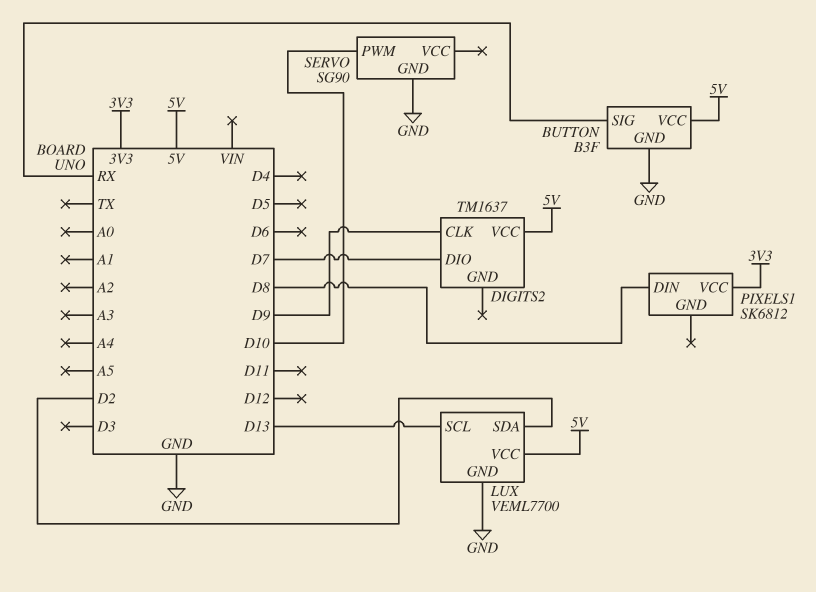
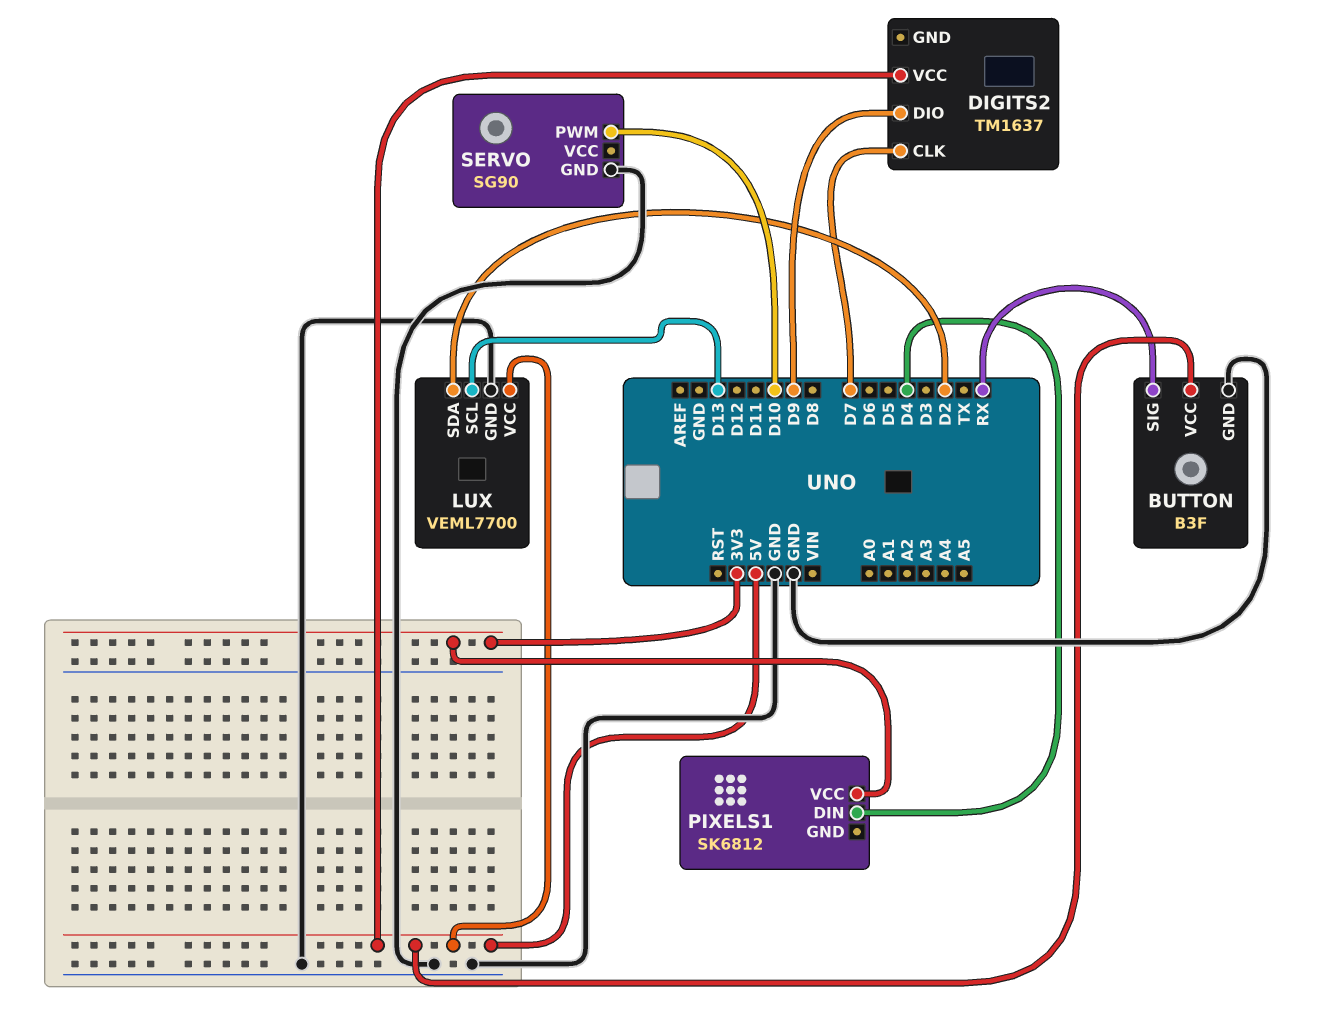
DIGITS2 pin CLK: D9 -> D7
DIGITS2 pin DIO: D7 -> D9
PIXELS1 pin DIN: D8 -> D4

